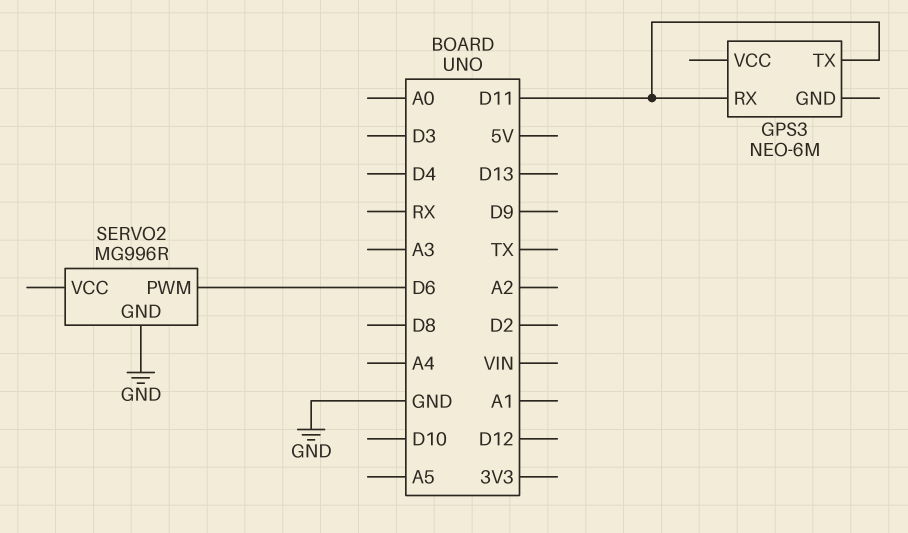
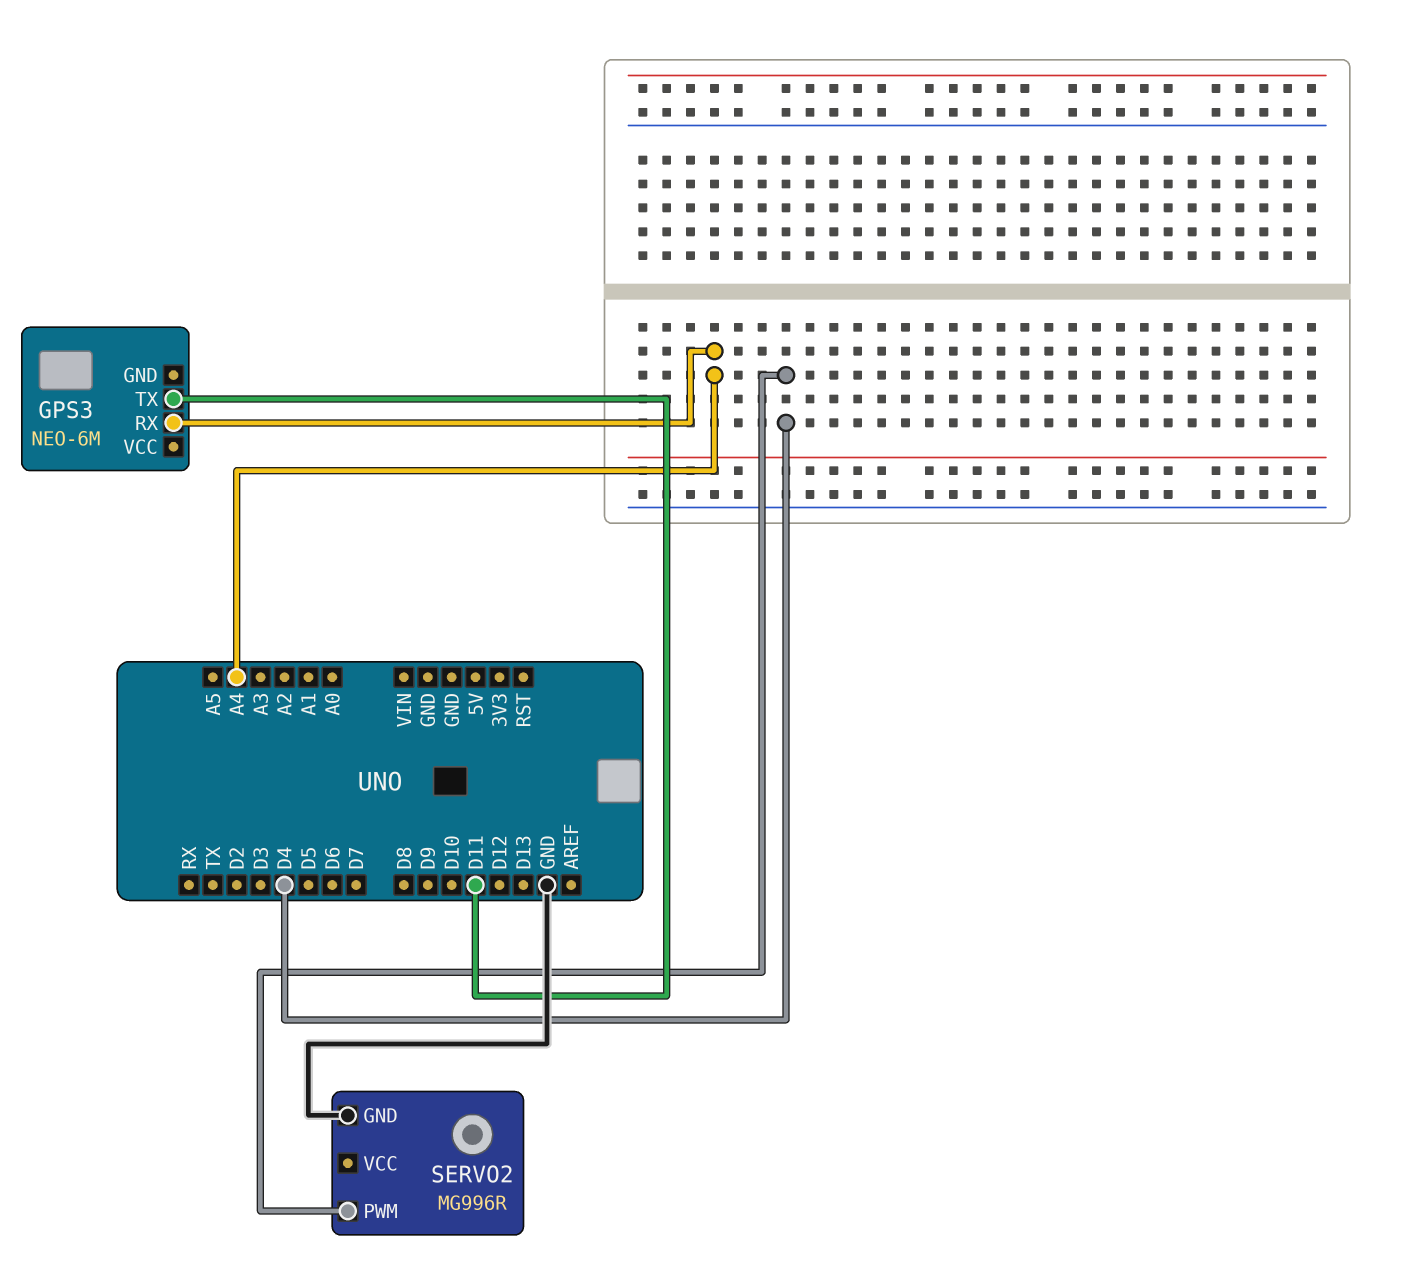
GPS3 pin RX: D11 -> A4
SERVO2 pin PWM: D6 -> D4

